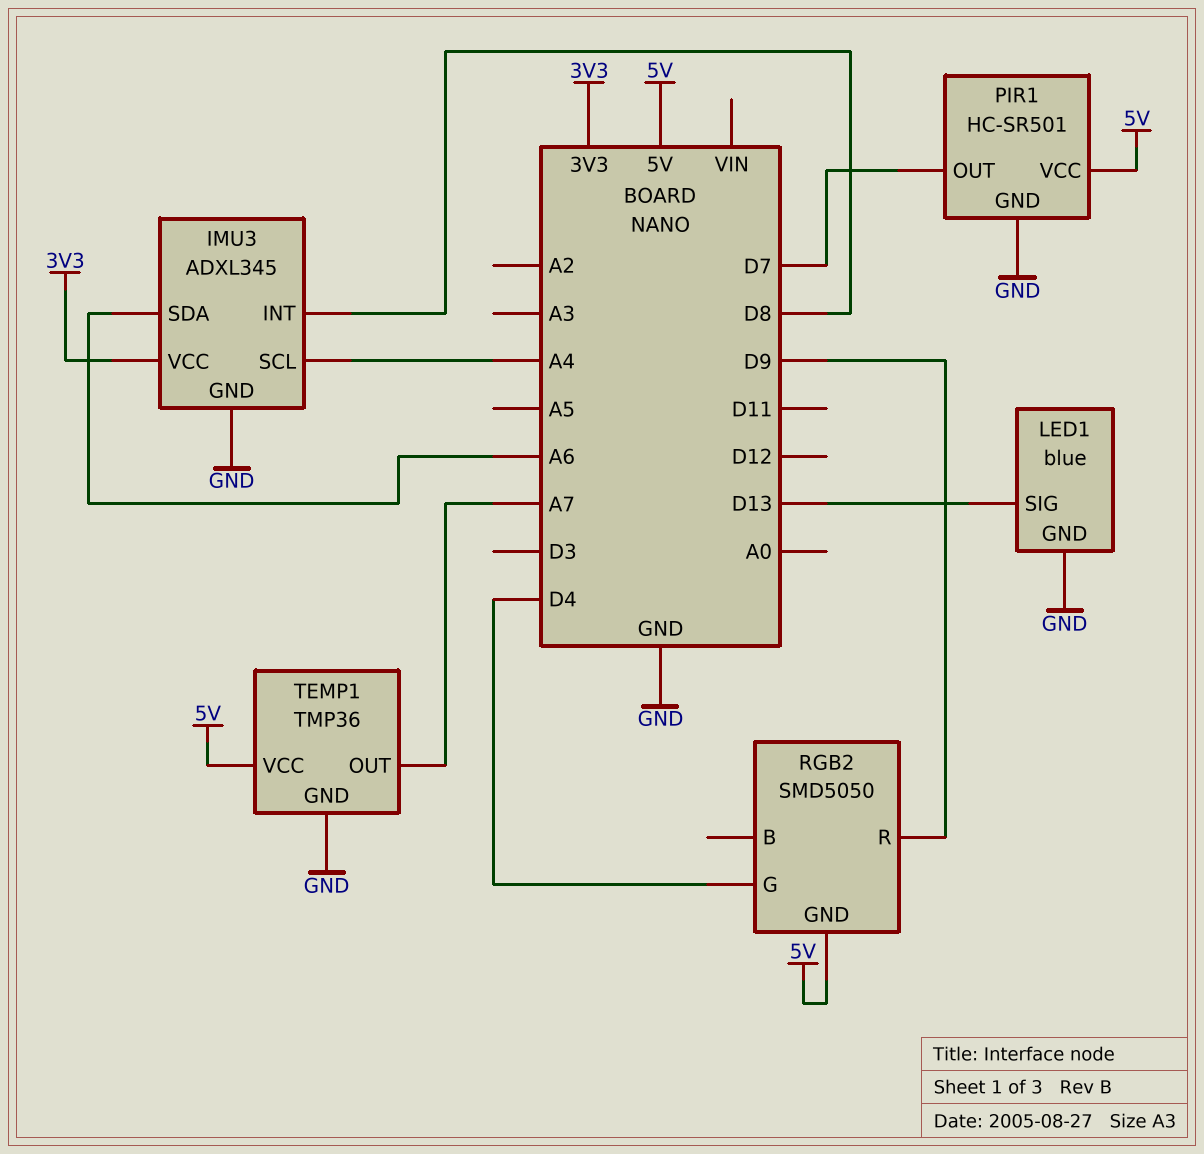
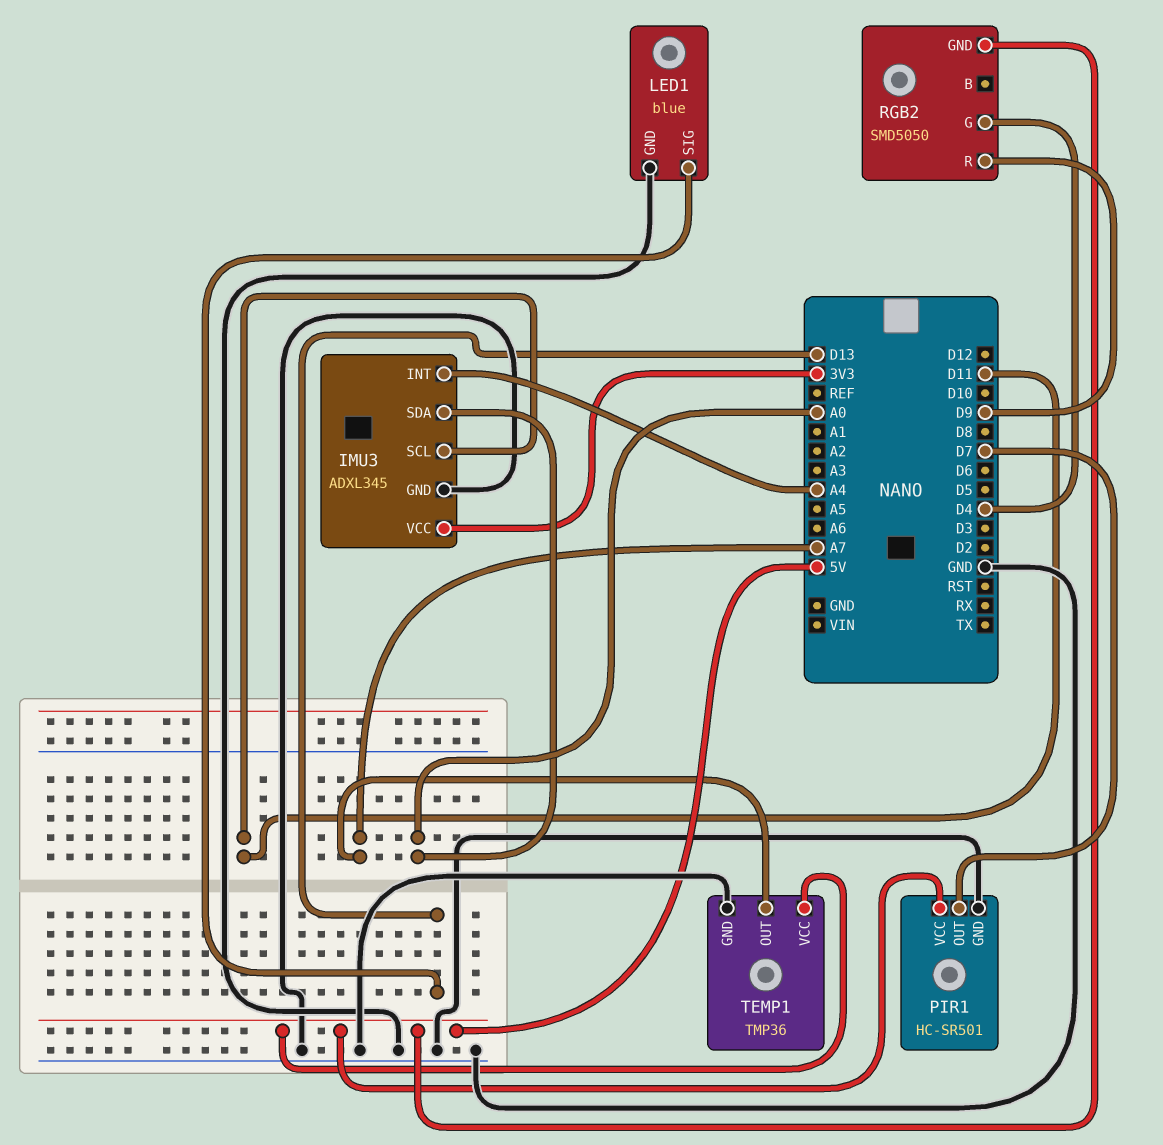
IMU3 pin INT: D8 -> A4
IMU3 pin SCL: A4 -> D11
IMU3 pin SDA: A6 -> A0

